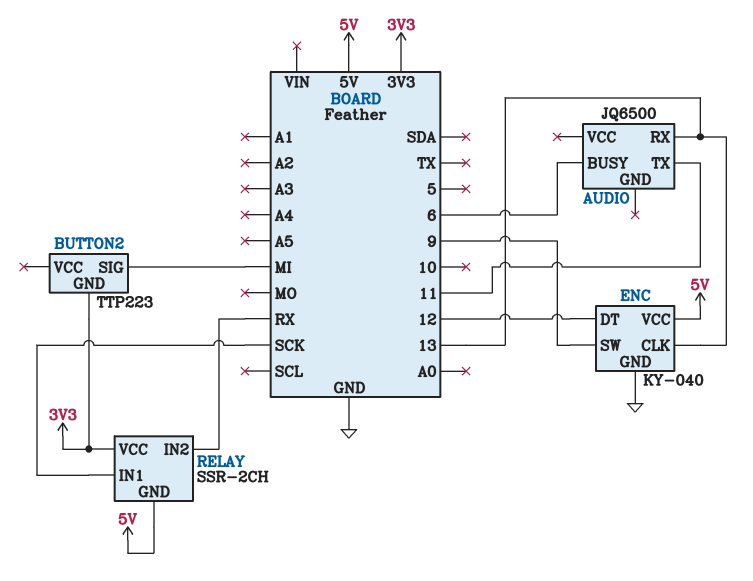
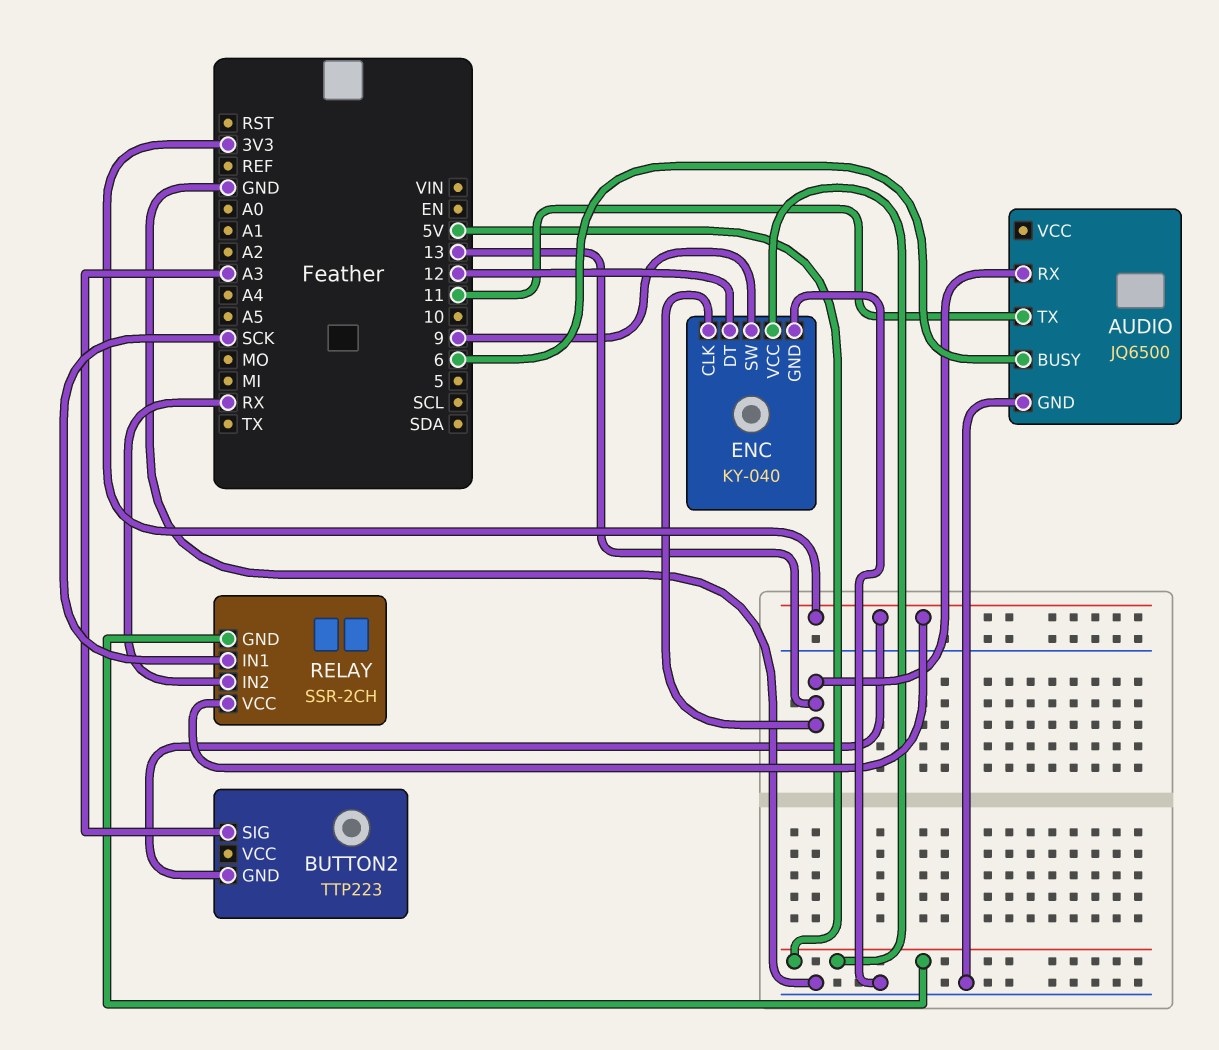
AUDIO pin GND: none -> GND
BUTTON2 pin SIG: MI -> A3

